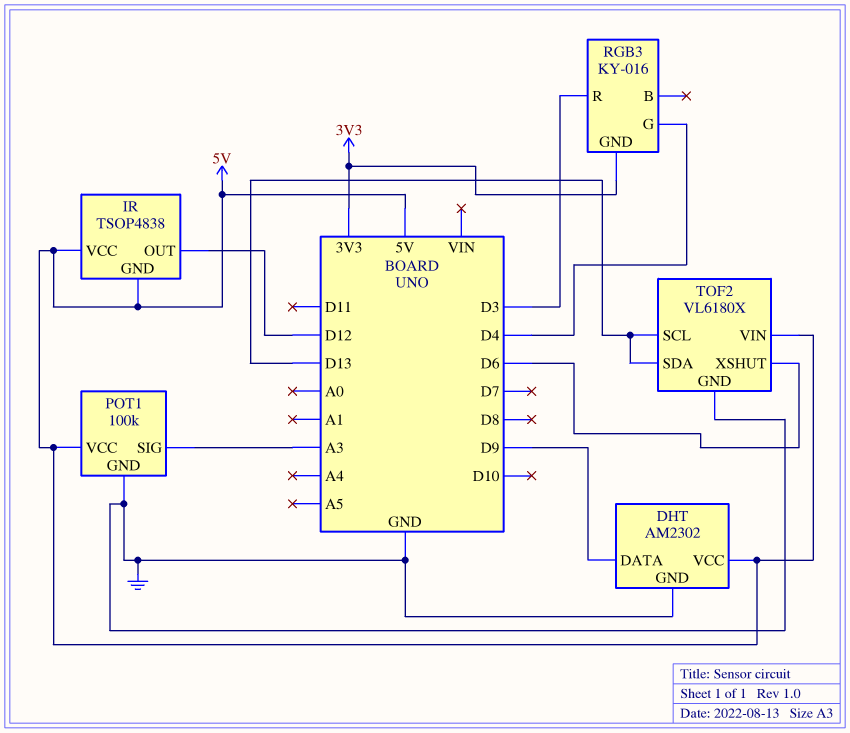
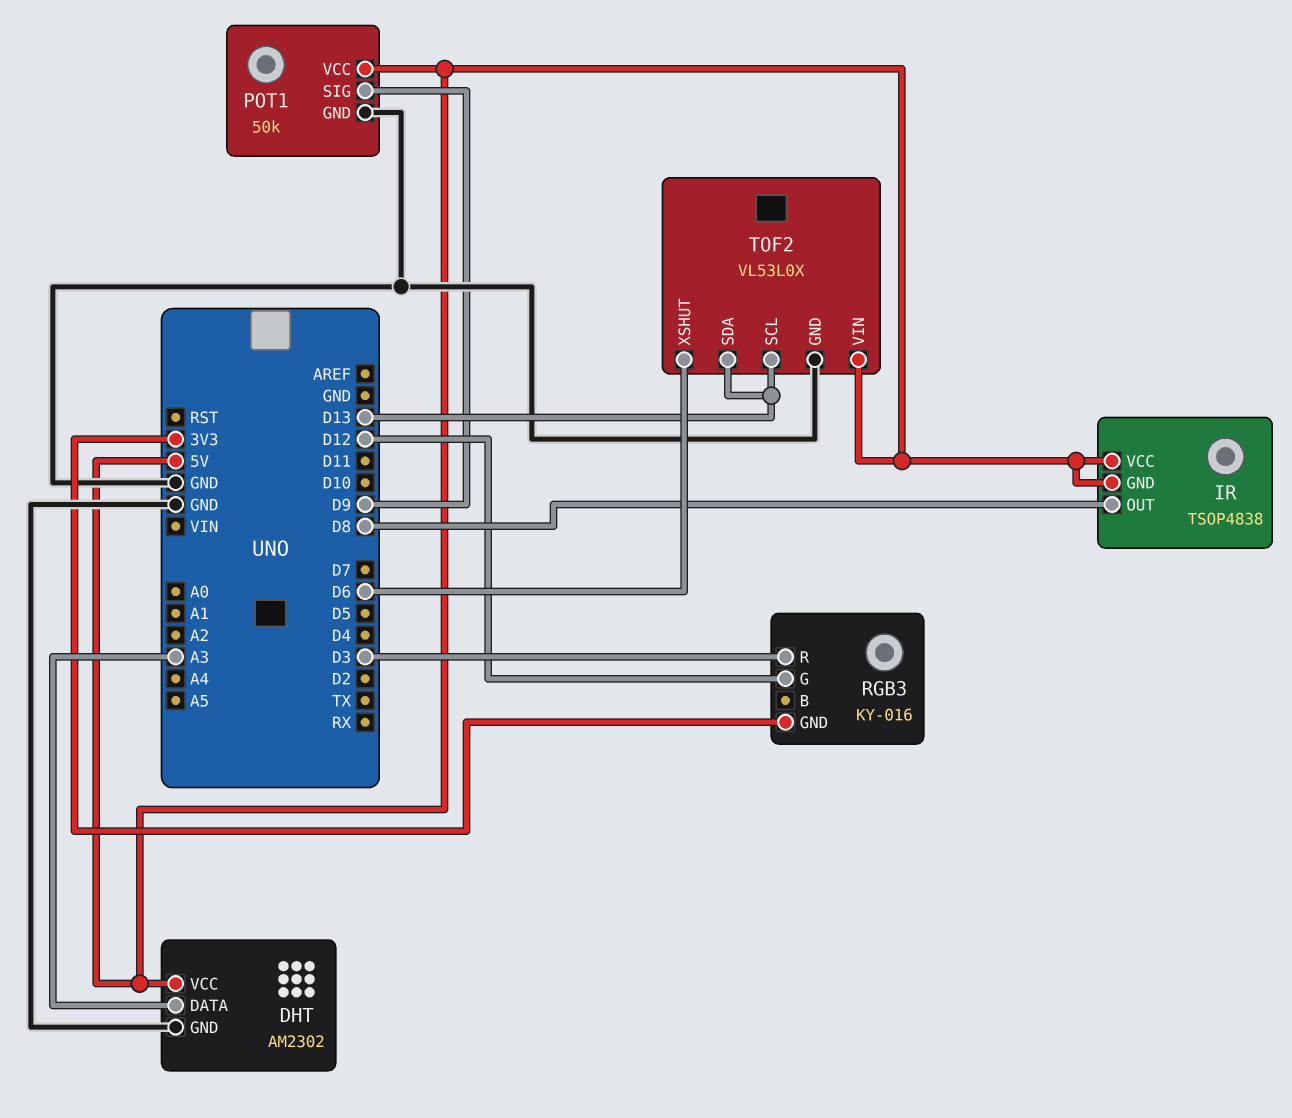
DHT pin DATA: D9 -> A3
IR pin OUT: D12 -> D8
POT1: 100k -> 50k
POT1 pin SIG: A3 -> D9
RGB3 pin G: D4 -> D12
TOF2: VL6180X -> VL53L0X

